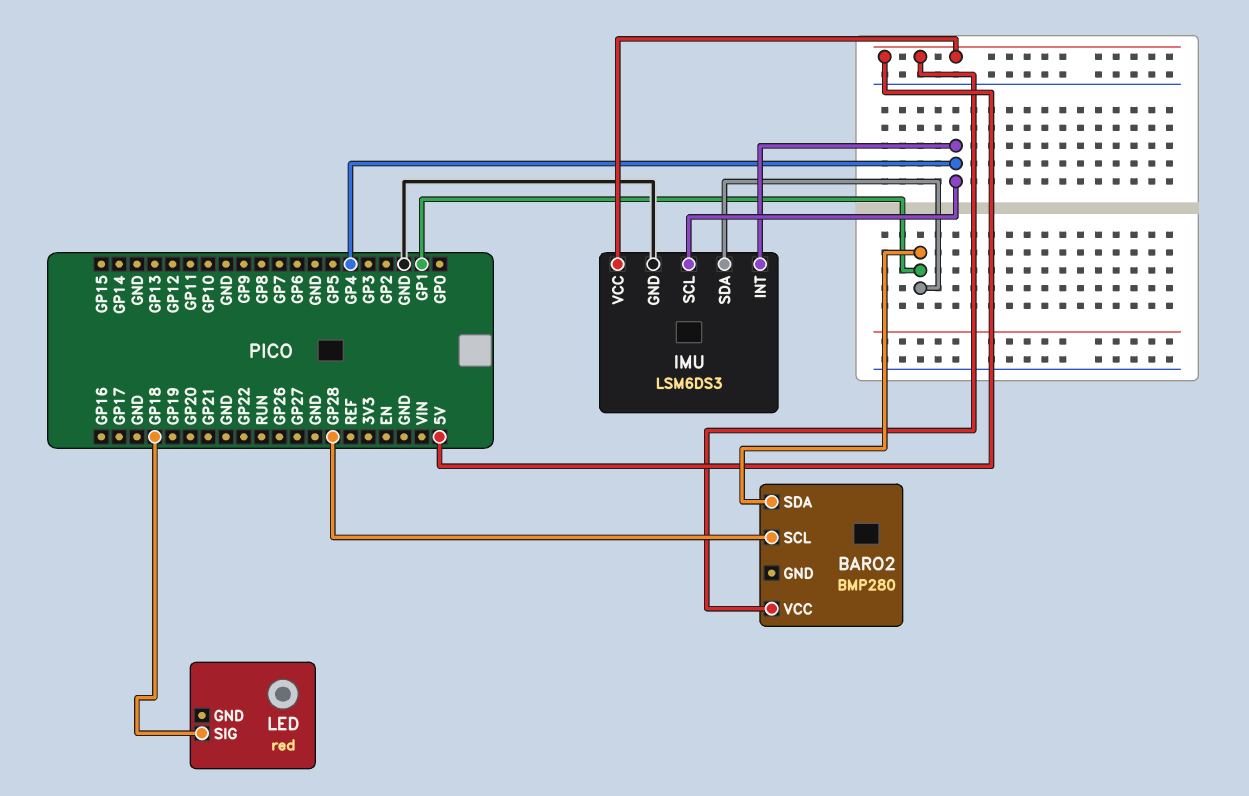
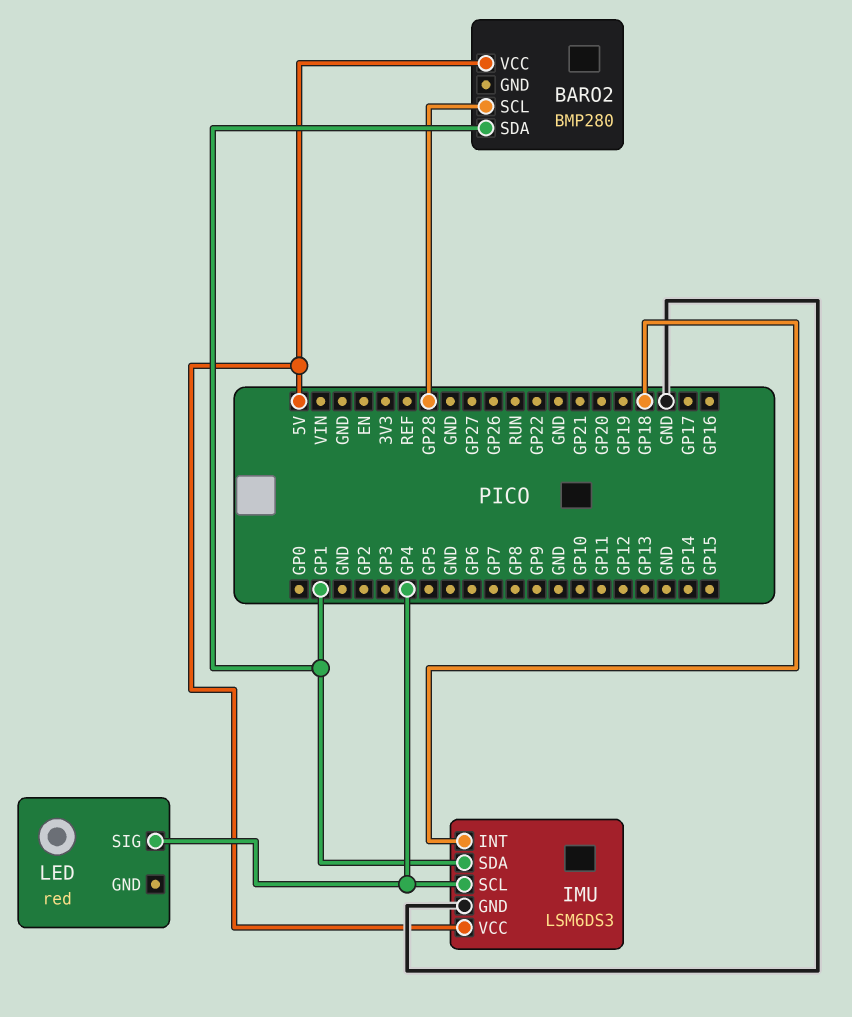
IMU pin INT: GP4 -> GP18
LED pin SIG: GP18 -> GP4

